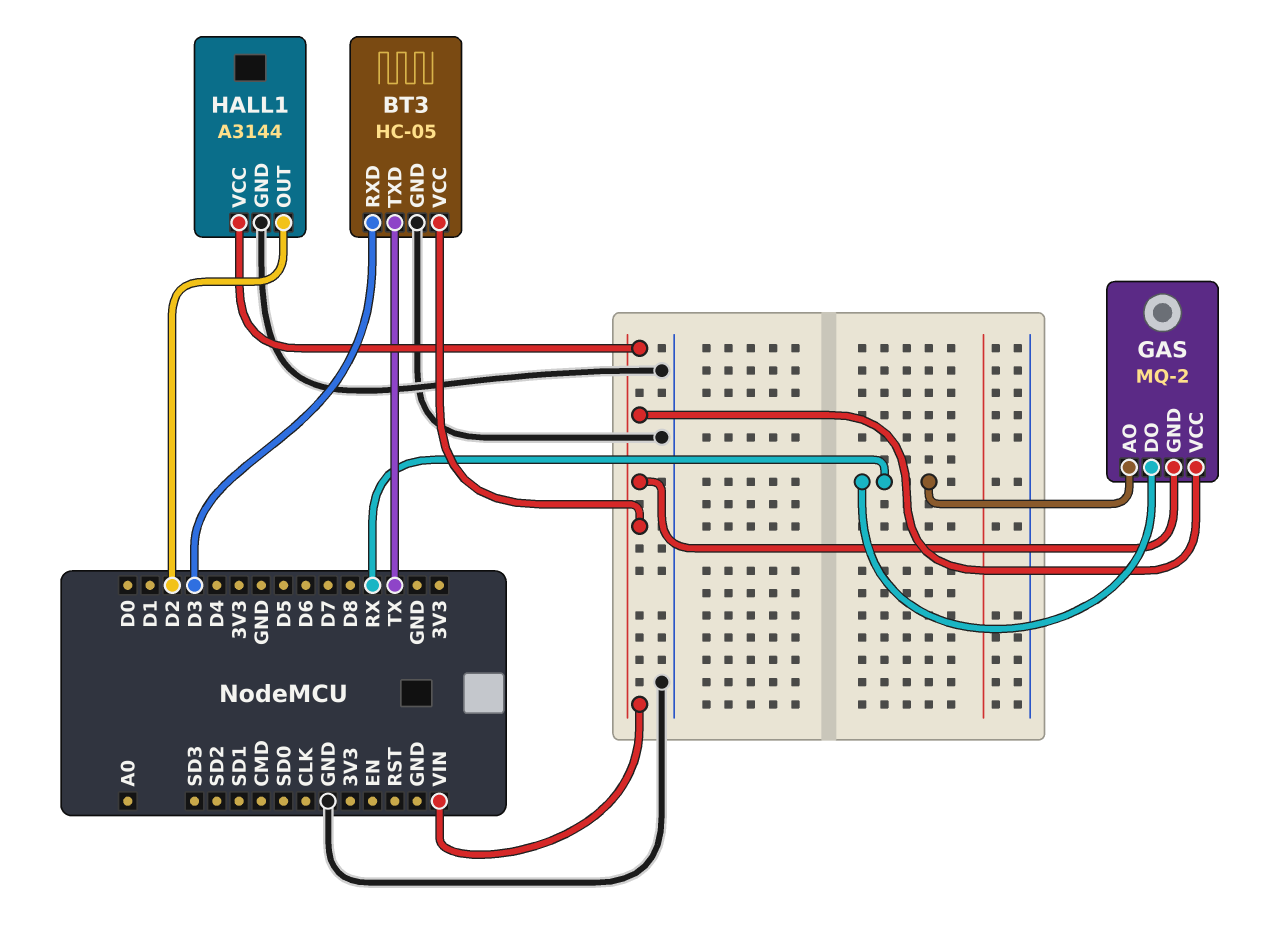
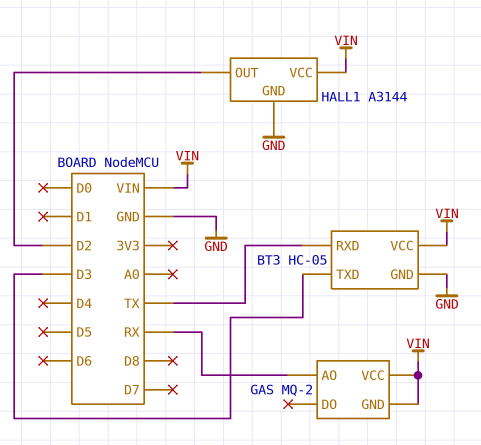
BT3 pin RXD: D3 -> TX
BT3 pin TXD: TX -> D3
GAS pin DO: RX -> none

